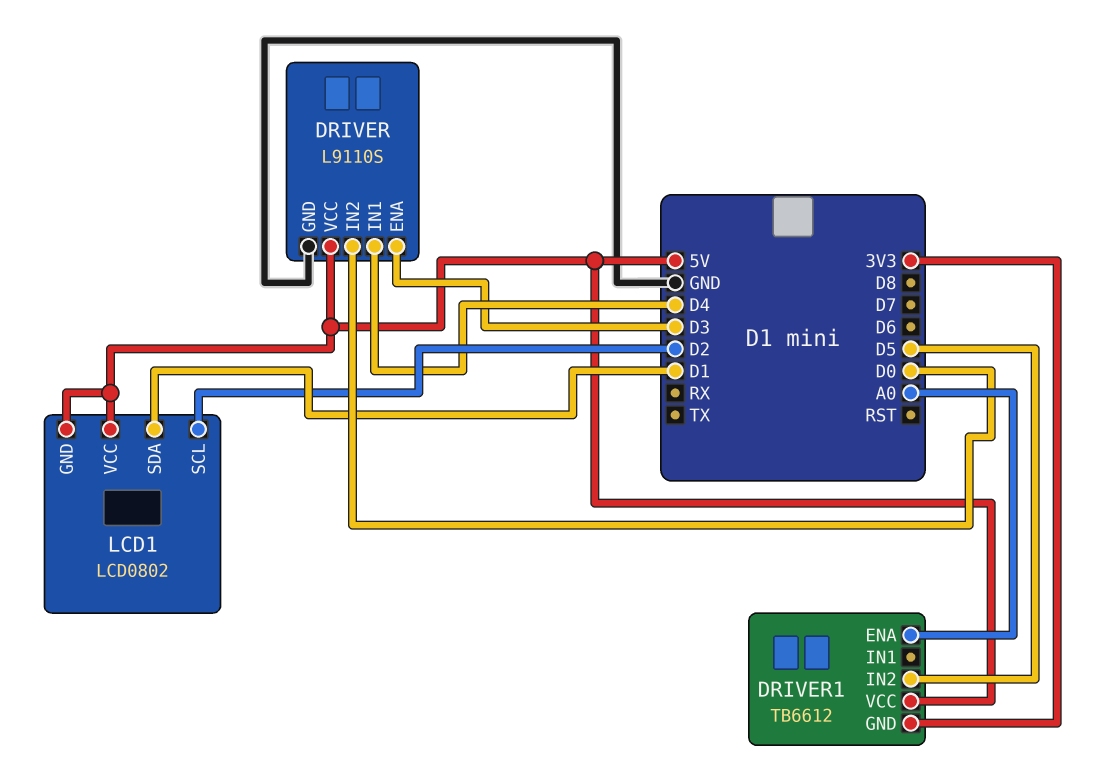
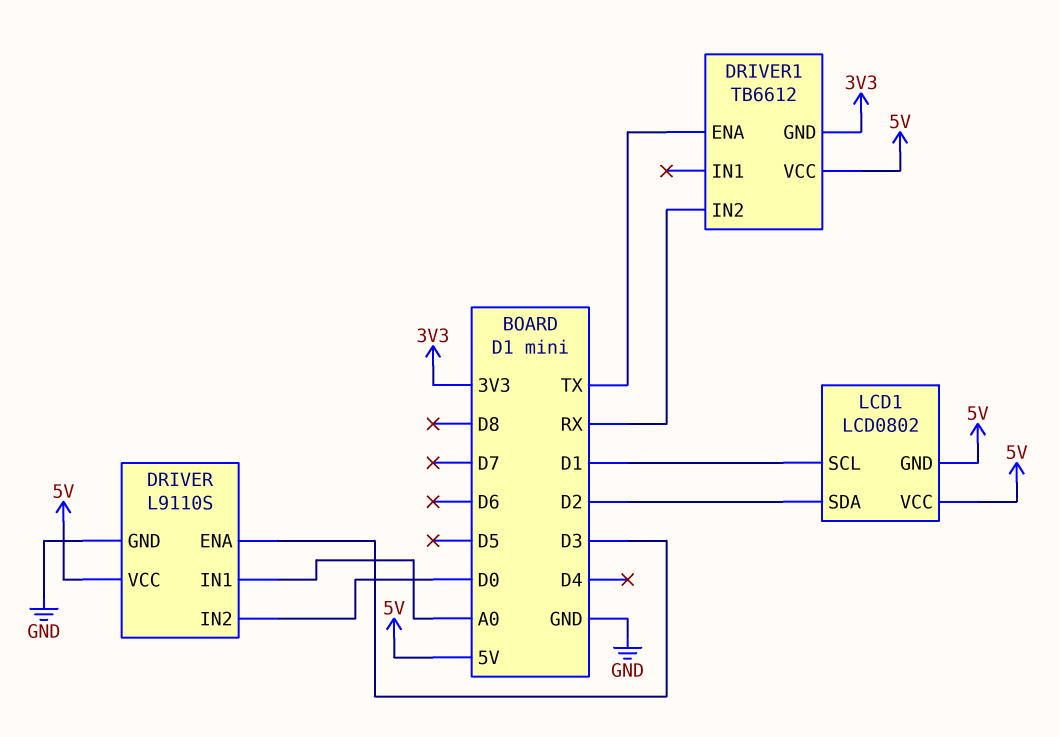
DRIVER pin IN1: D4 -> A0
DRIVER1 pin ENA: A0 -> TX
DRIVER1 pin IN2: D5 -> RX
LCD1 pin SCL: D2 -> D1
LCD1 pin SDA: D1 -> D2

